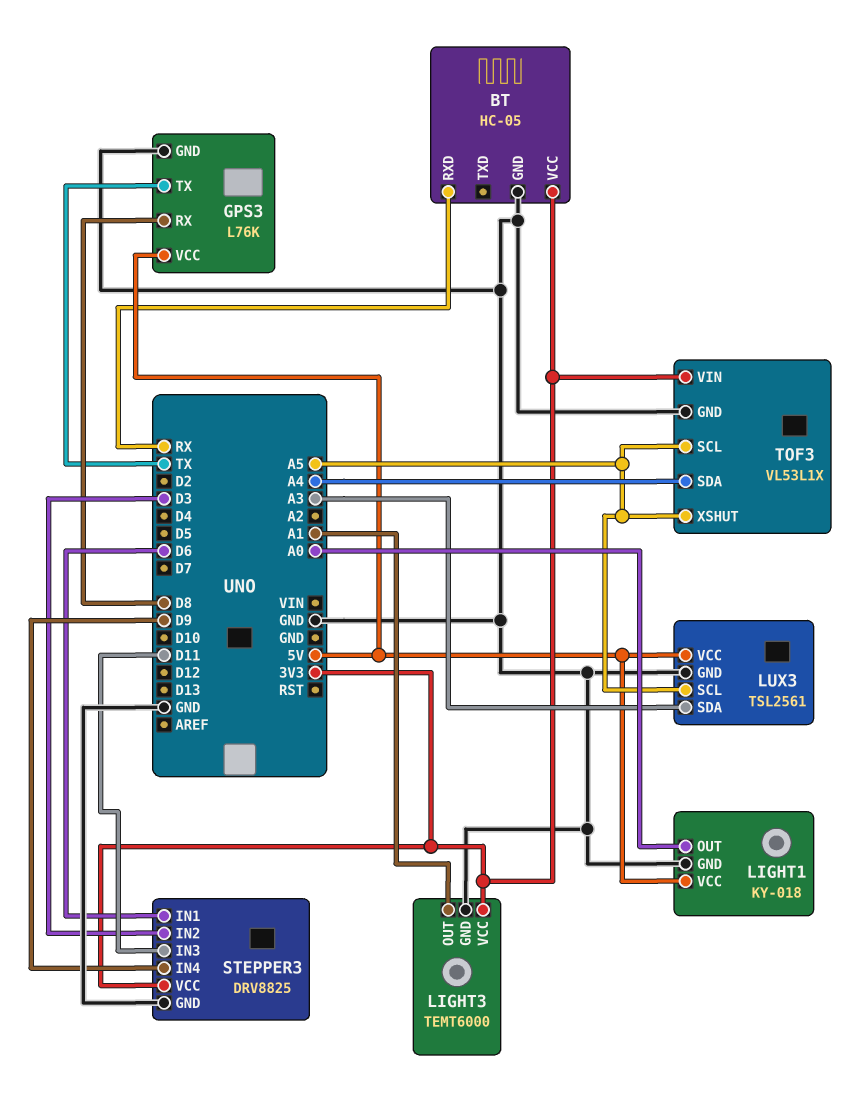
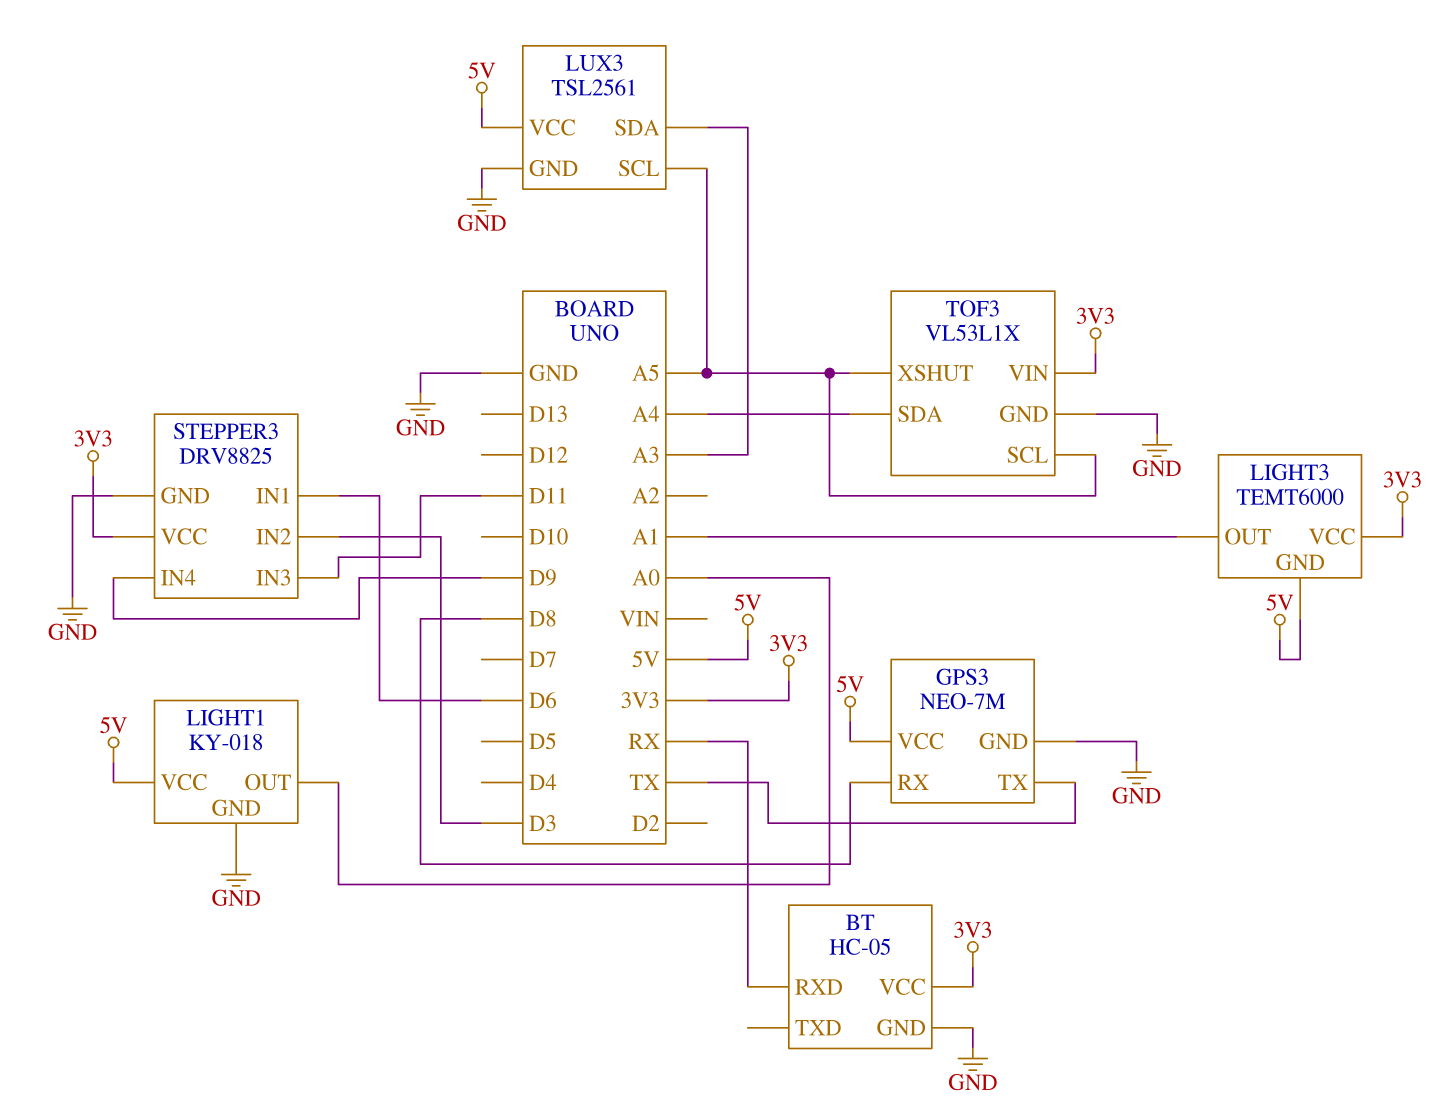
GPS3: L76K -> NEO-7M
LIGHT3 pin GND: GND -> 5V

